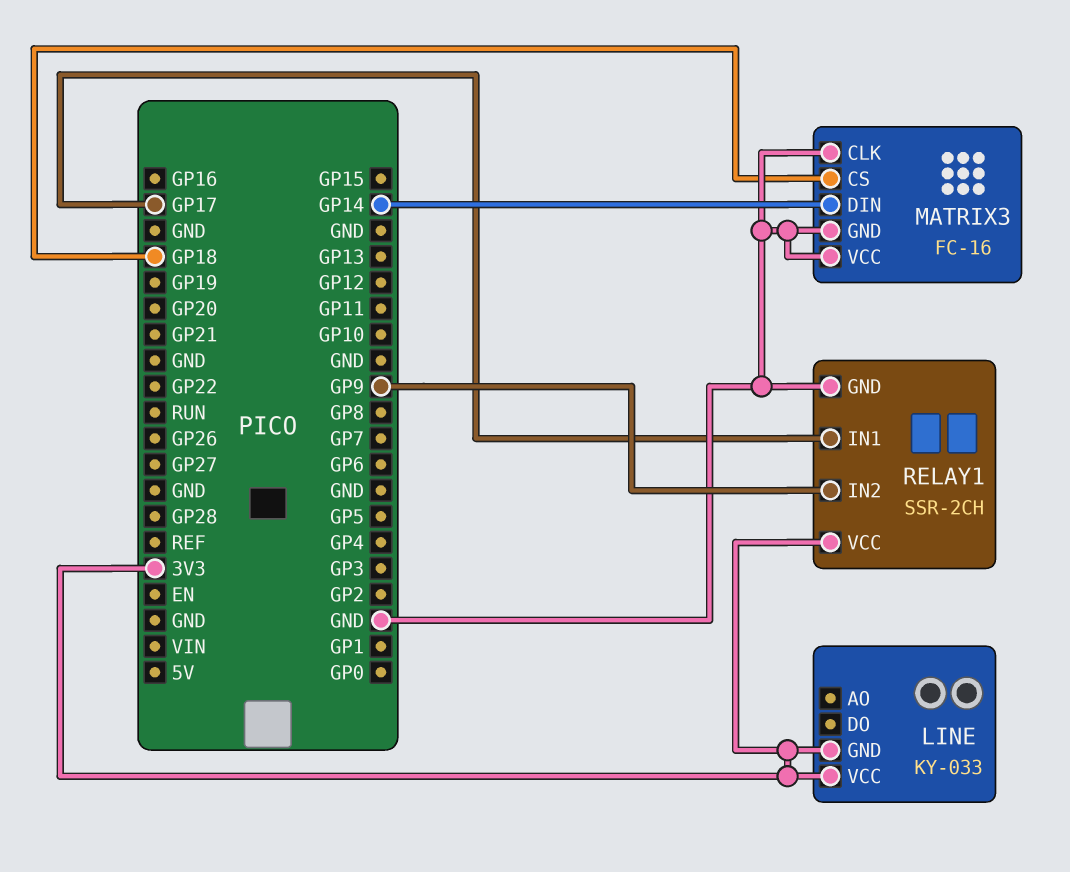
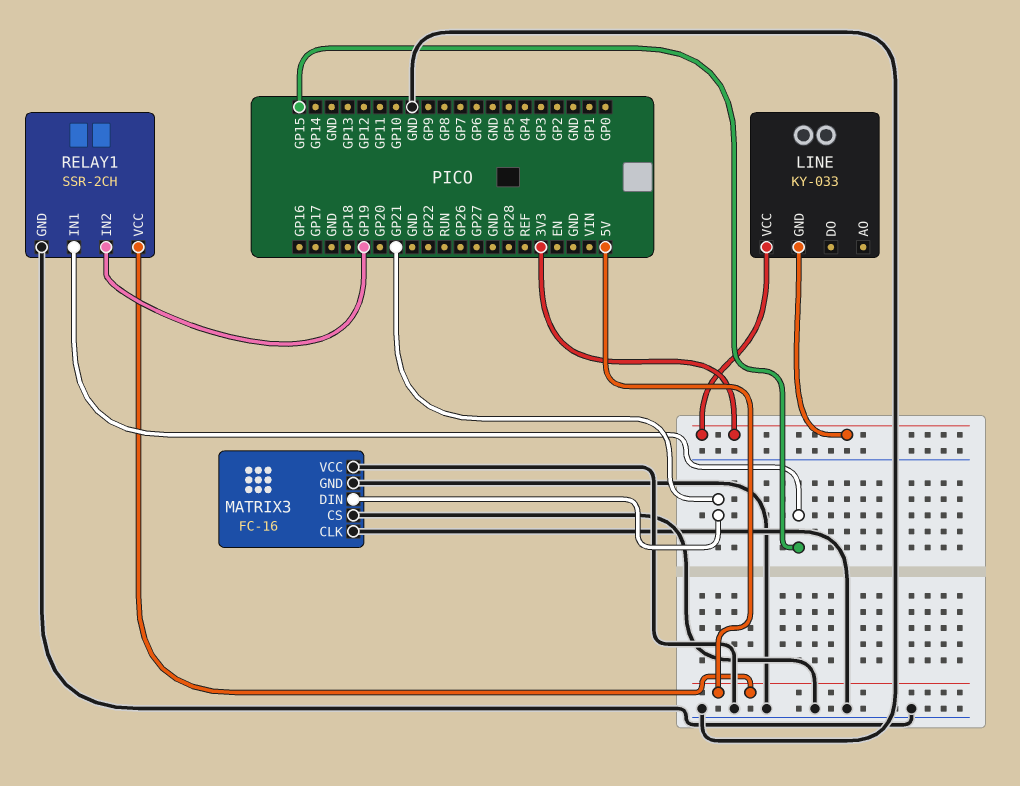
MATRIX3 pin CS: GP18 -> GND
MATRIX3 pin DIN: GP14 -> GP21
RELAY1 pin IN1: GP17 -> GP15
RELAY1 pin IN2: GP9 -> GP19
RELAY1 pin VCC: 3V3 -> 5V

